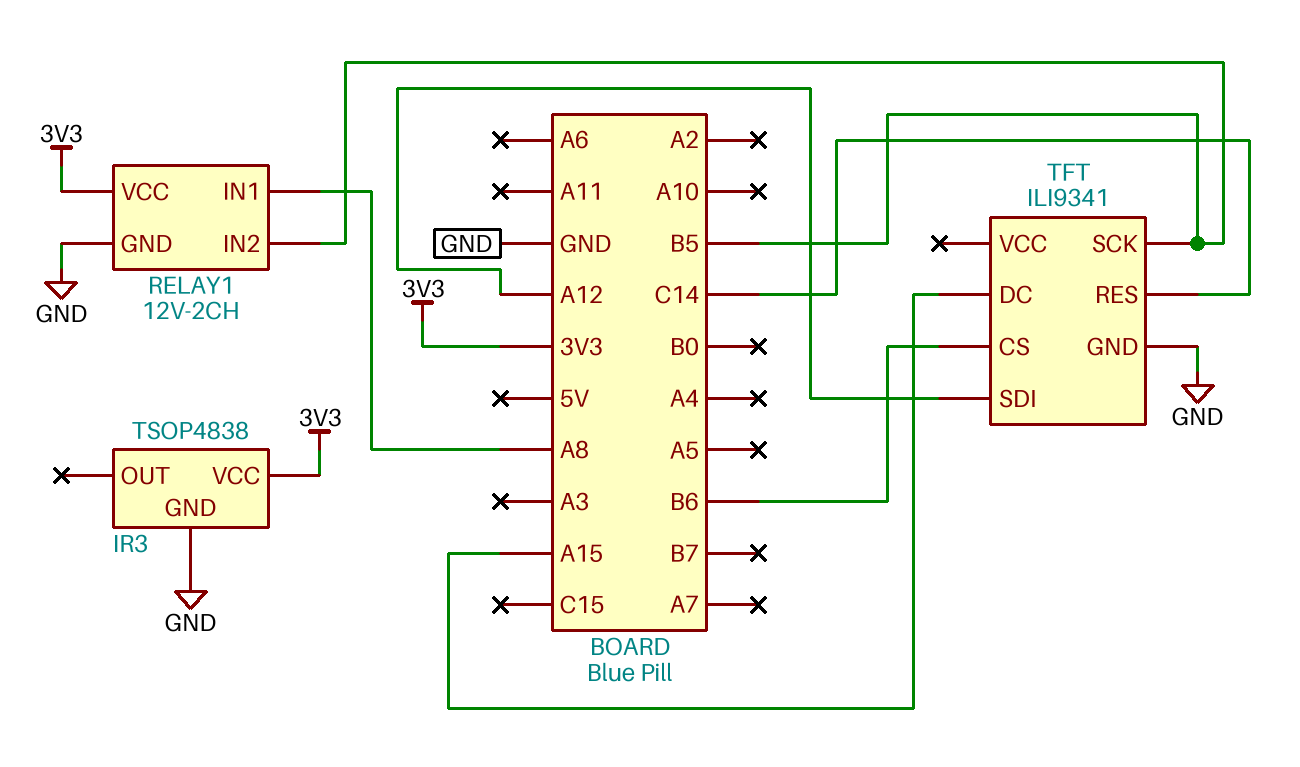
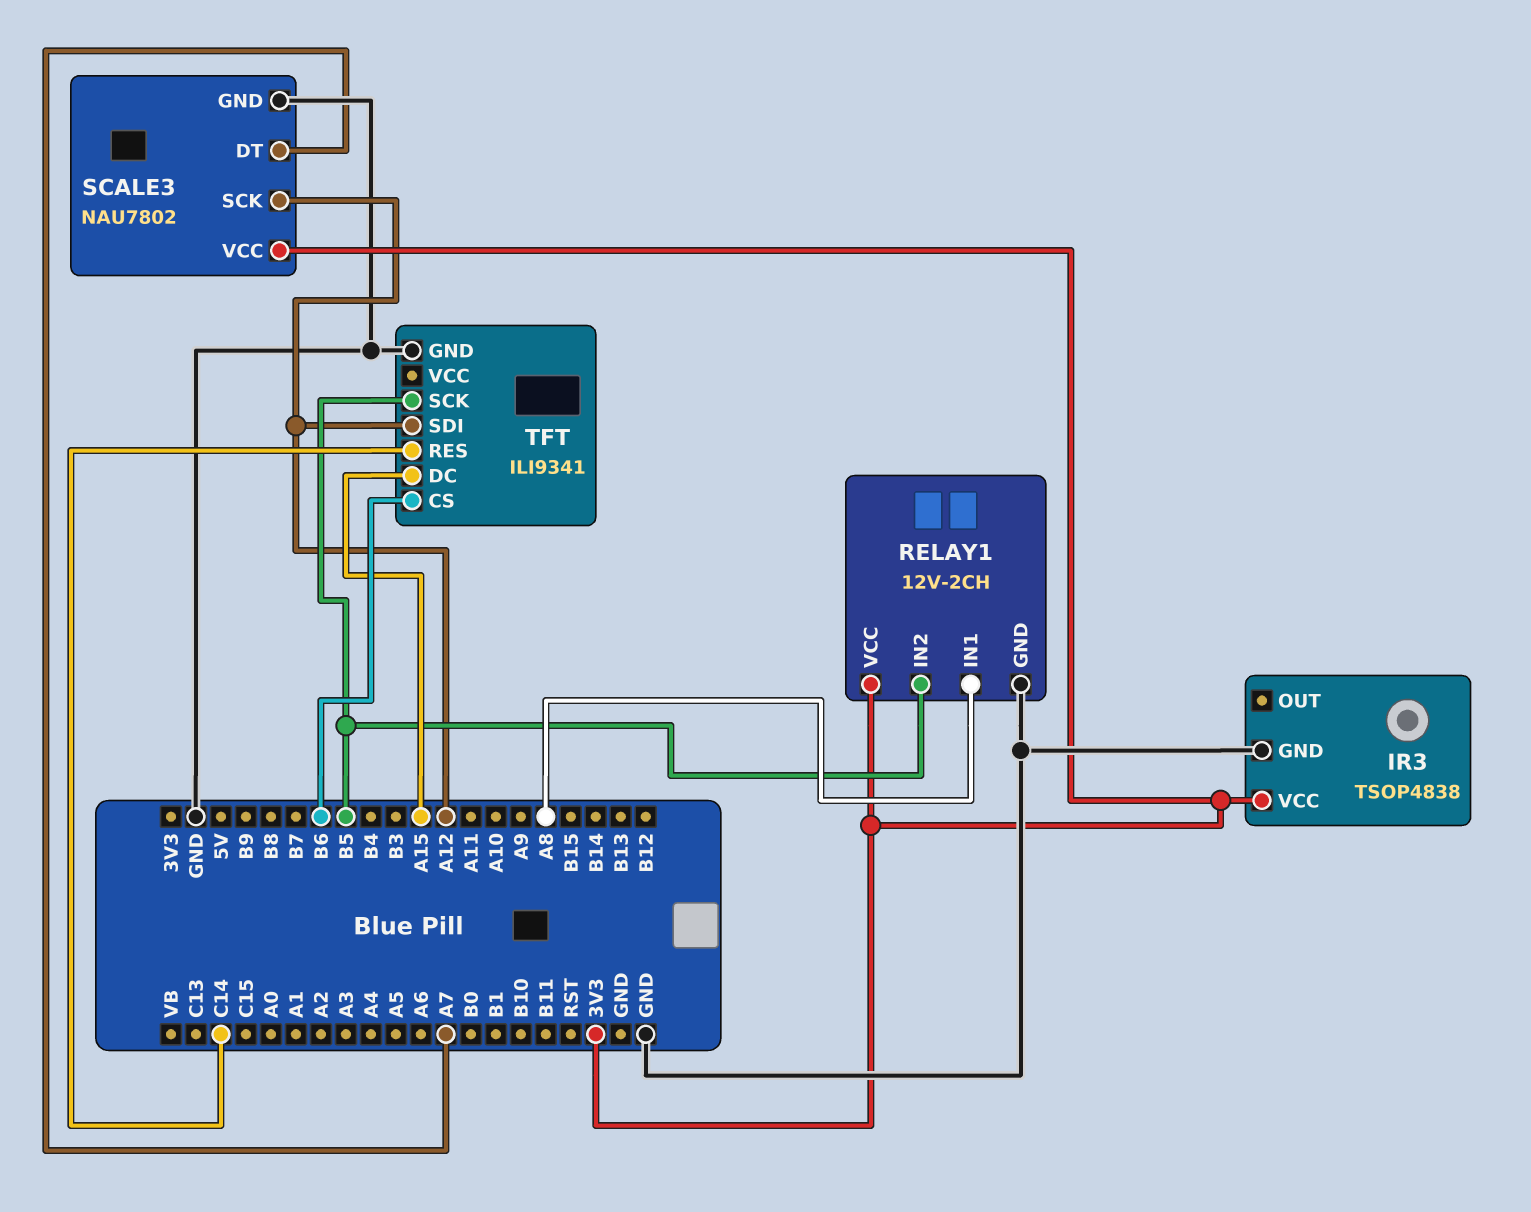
SCALE3: none -> NAU7802
SCALE3 pin DT: none -> A7
SCALE3 pin GND: none -> GND
SCALE3 pin SCK: none -> A12
SCALE3 pin VCC: none -> 3V3

